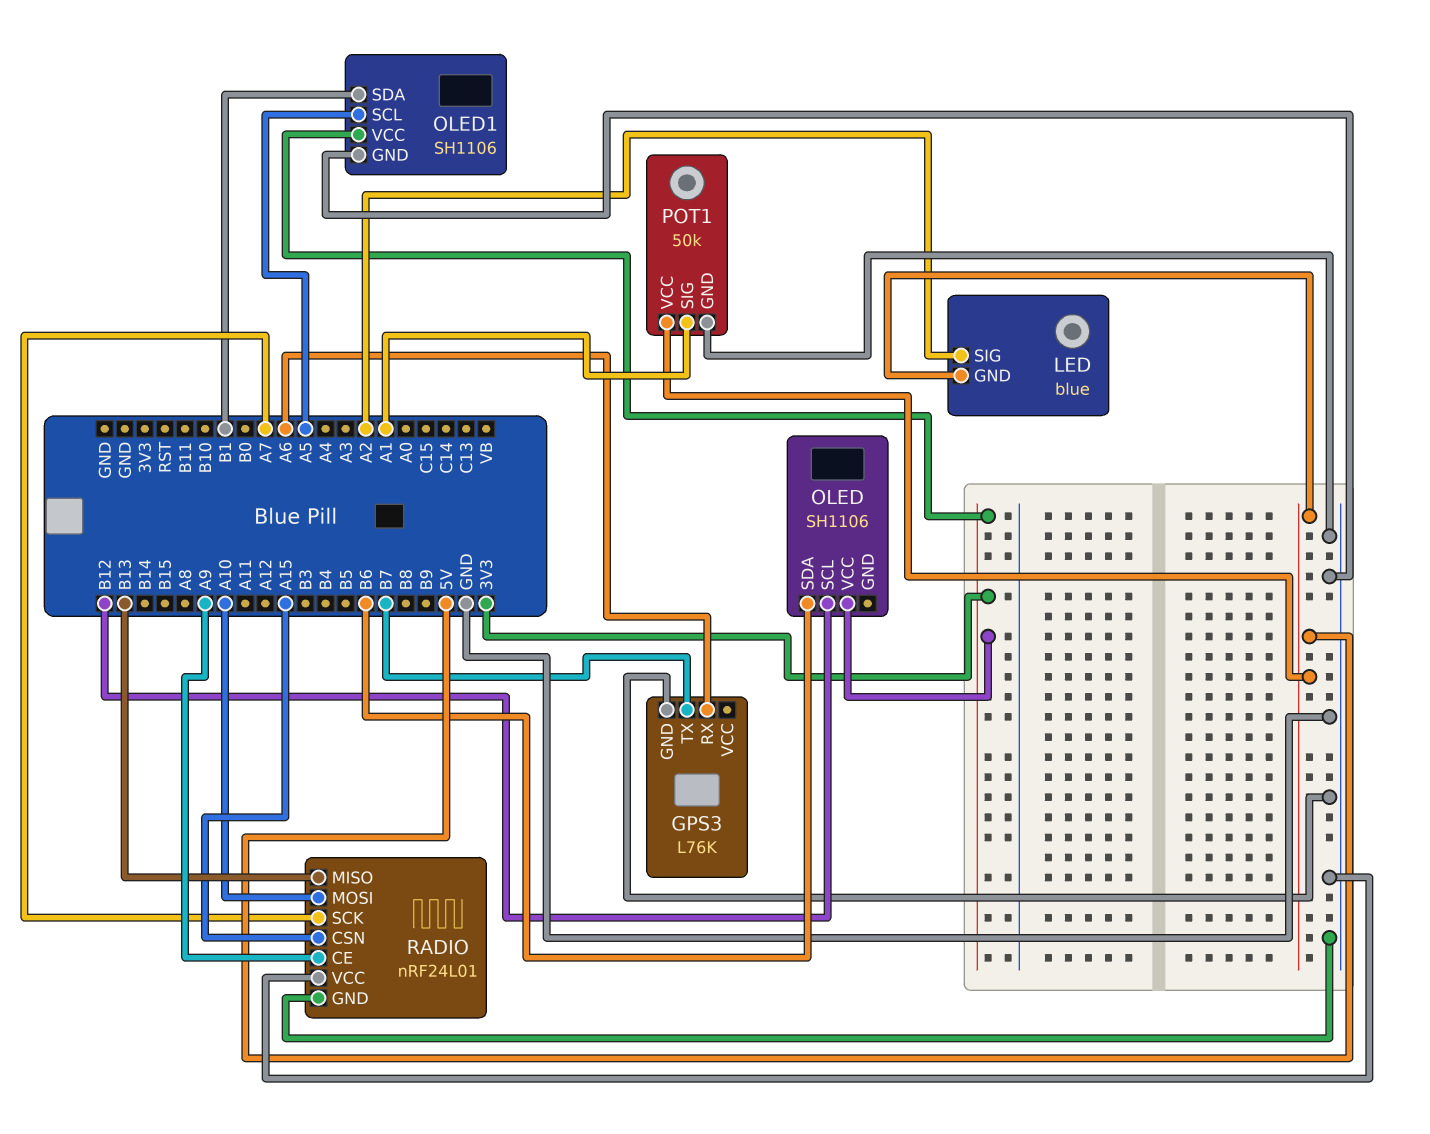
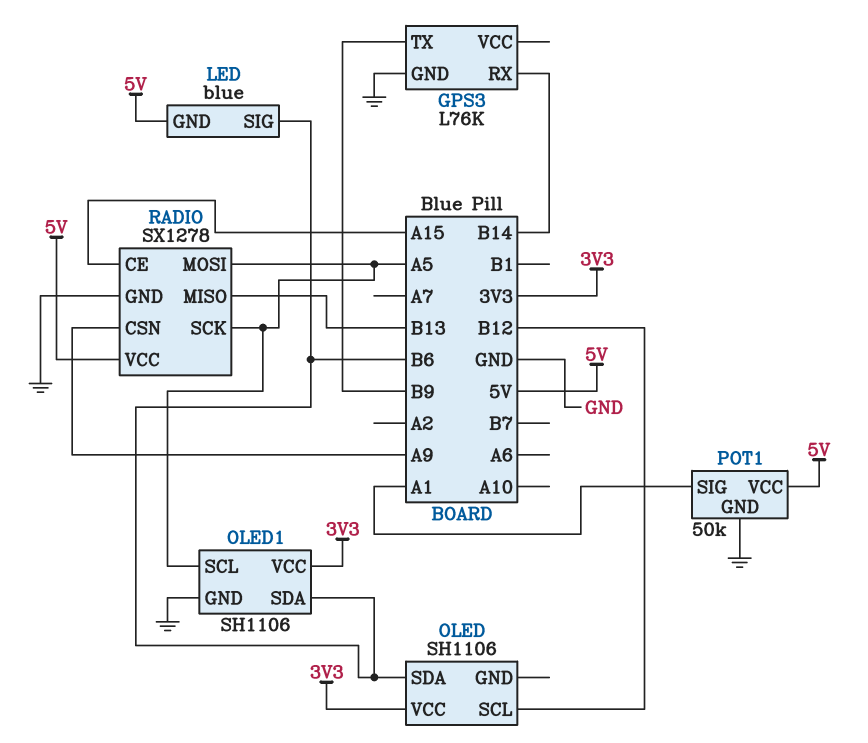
GPS3 pin RX: A6 -> B14
GPS3 pin TX: B7 -> B9
LED pin SIG: A2 -> B6
OLED1 pin SDA: B1 -> B6
RADIO: nRF24L01 -> SX1278
RADIO pin CE: A9 -> A15
RADIO pin CSN: A15 -> A9
RADIO pin MOSI: A10 -> A5
RADIO pin SCK: A7 -> A5
RADIO pin VCC: GND -> 5V

